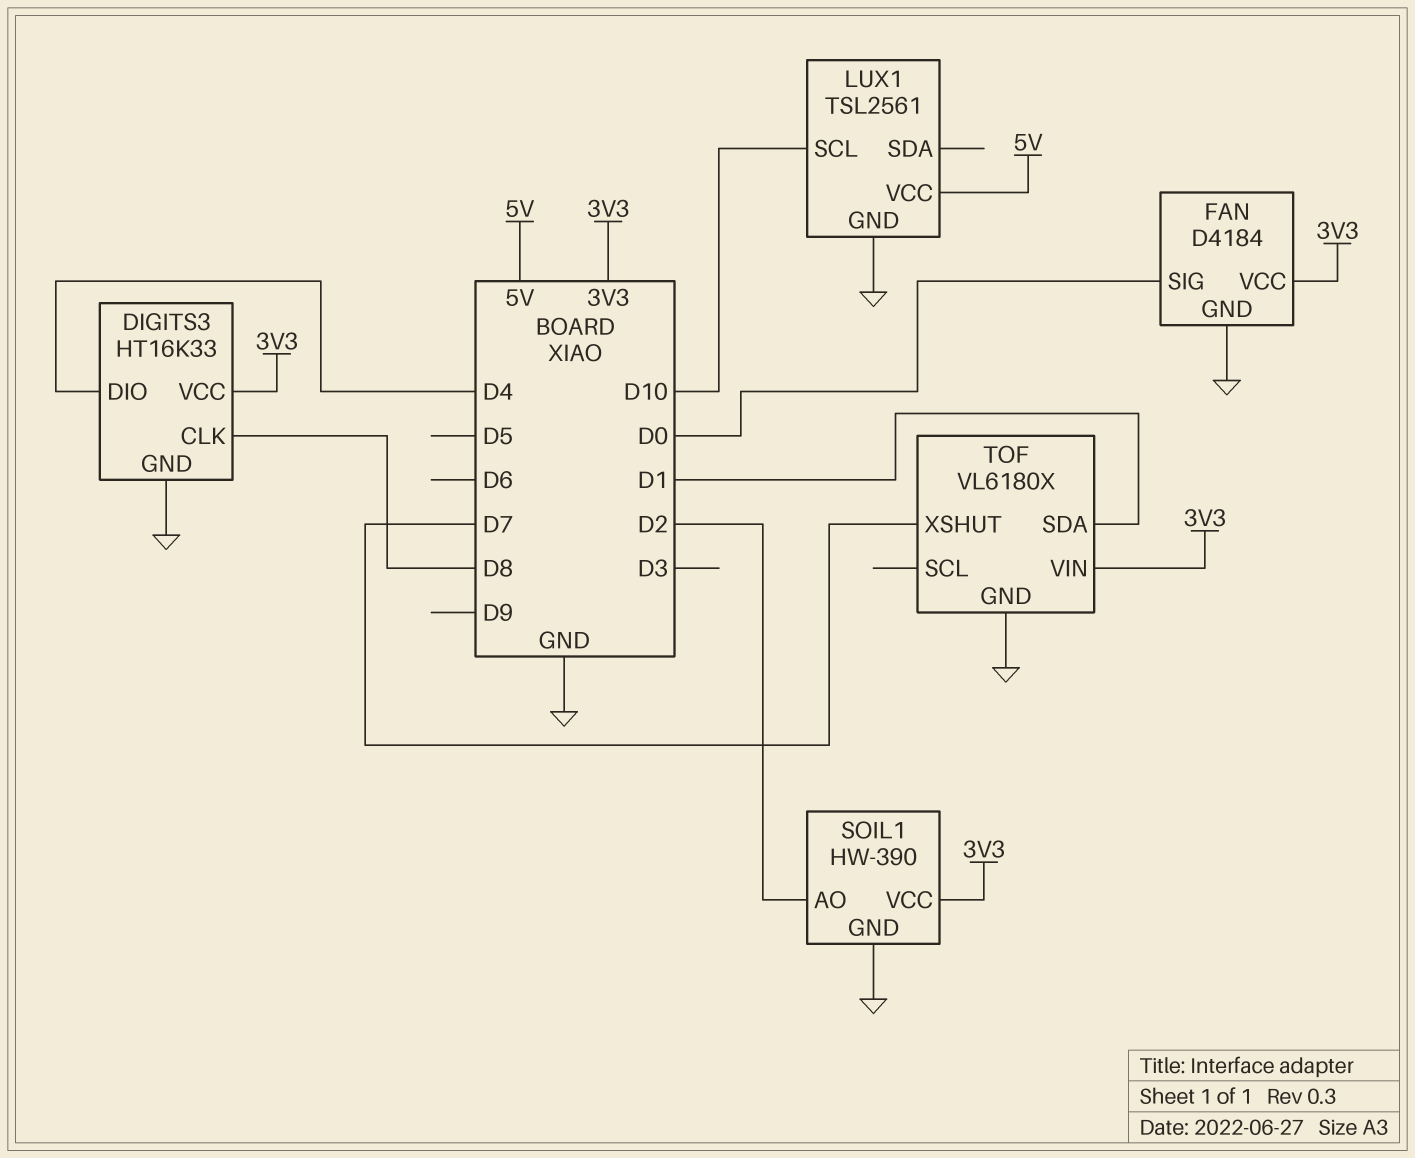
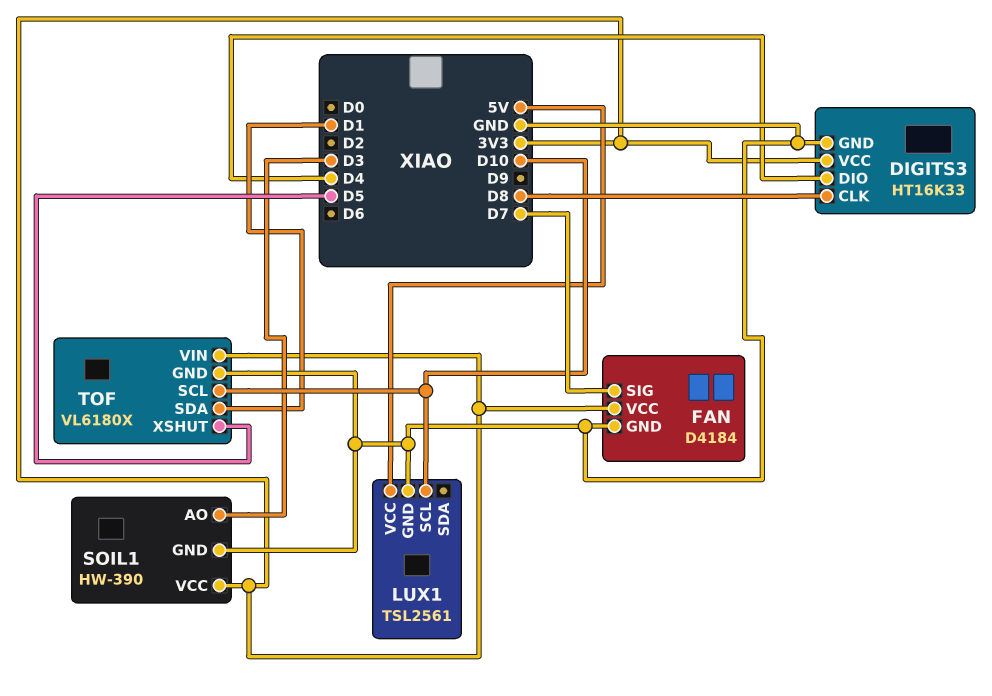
FAN pin SIG: D0 -> D7
SOIL1 pin AO: D2 -> D3
TOF pin SCL: none -> D10
TOF pin XSHUT: D7 -> D5

